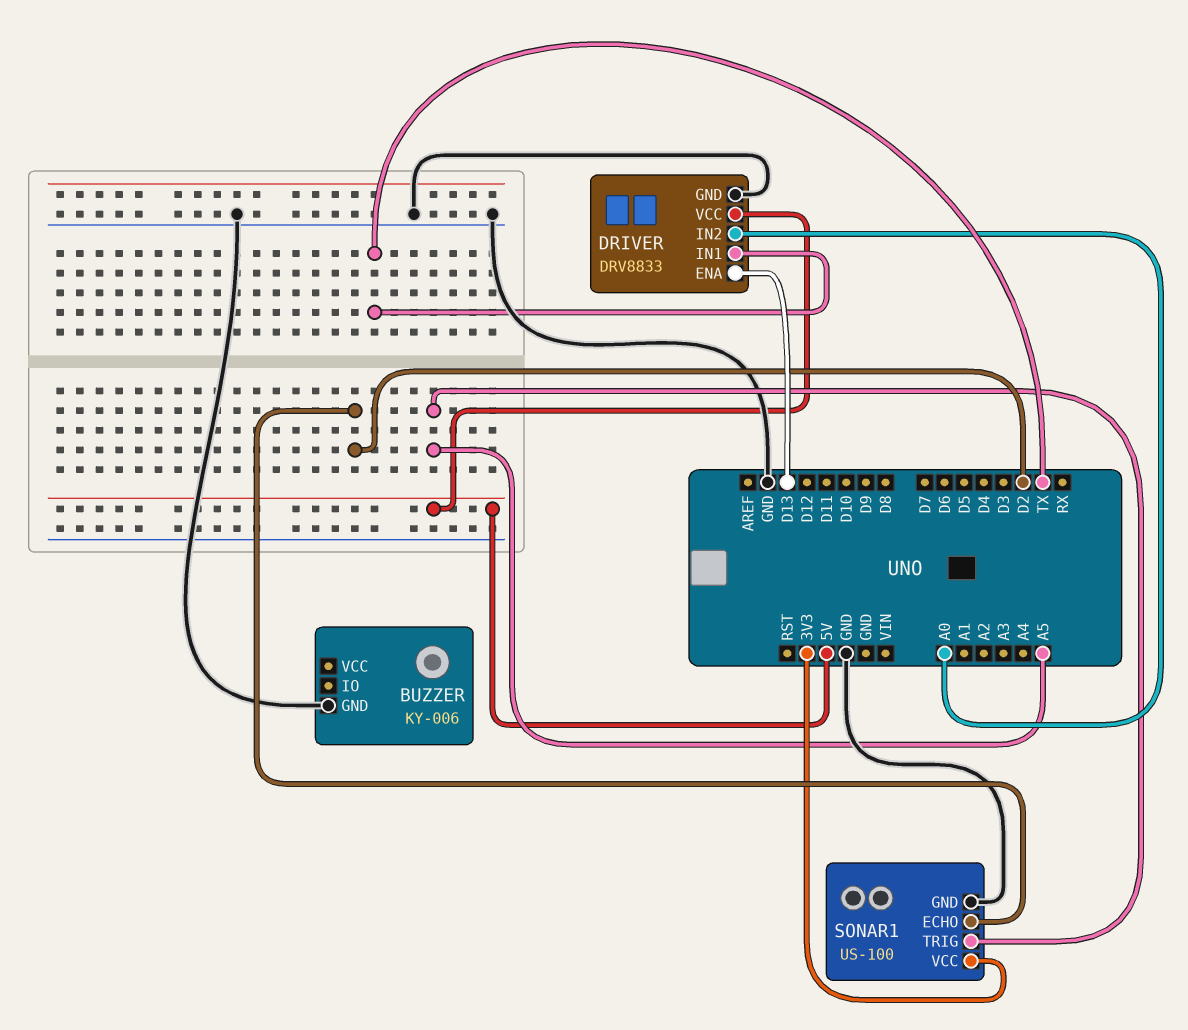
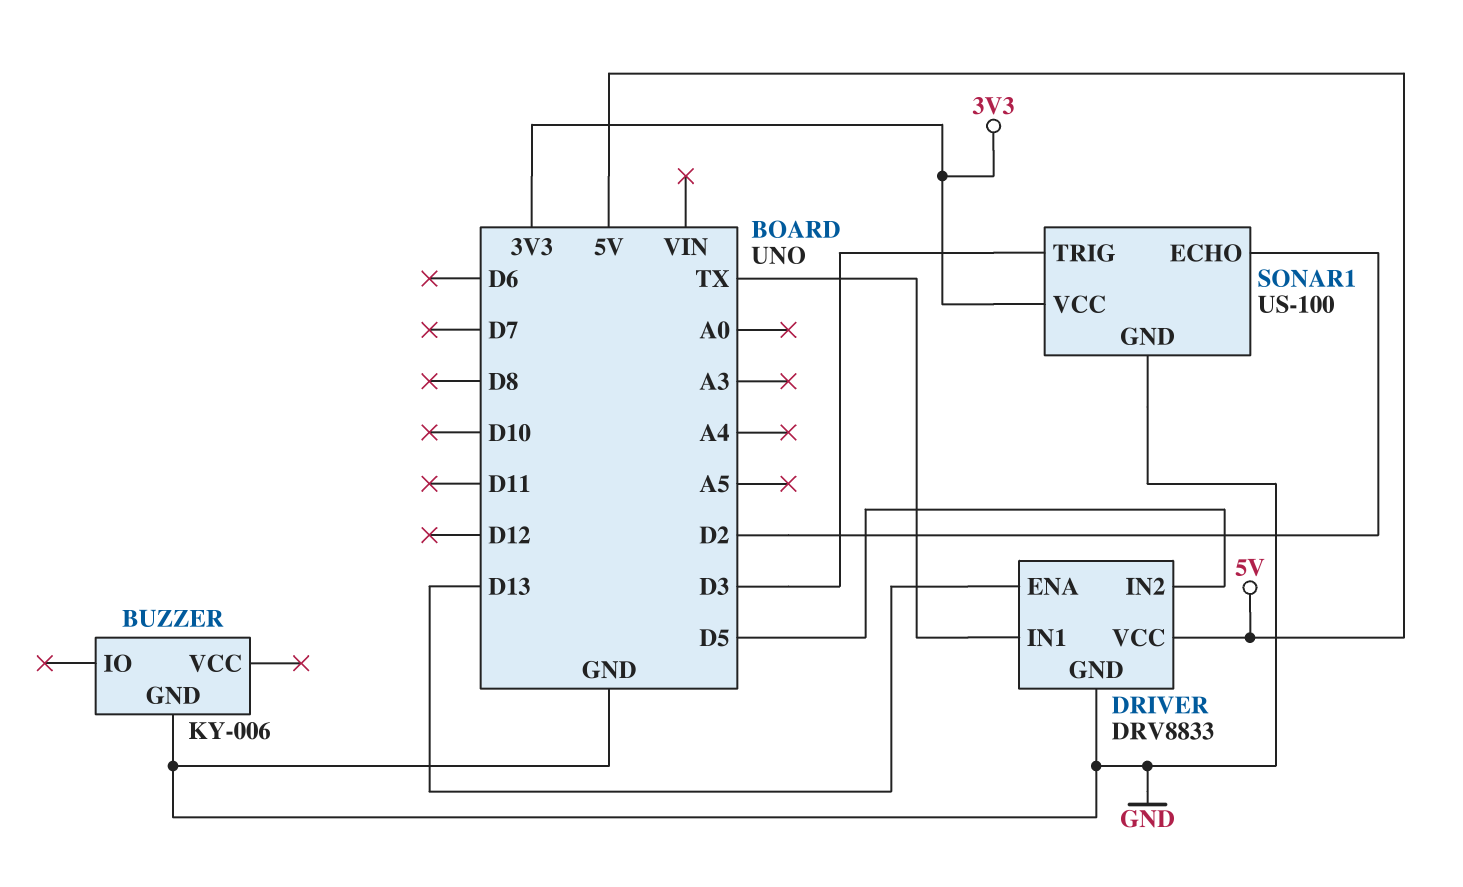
DRIVER pin IN2: A0 -> D5
SONAR1 pin TRIG: A5 -> D3

